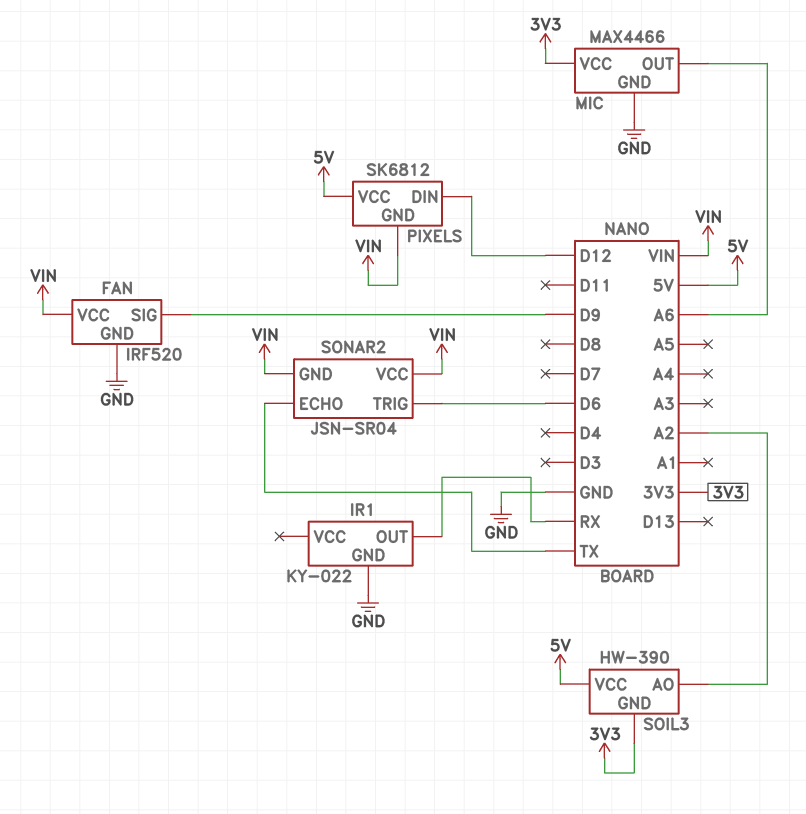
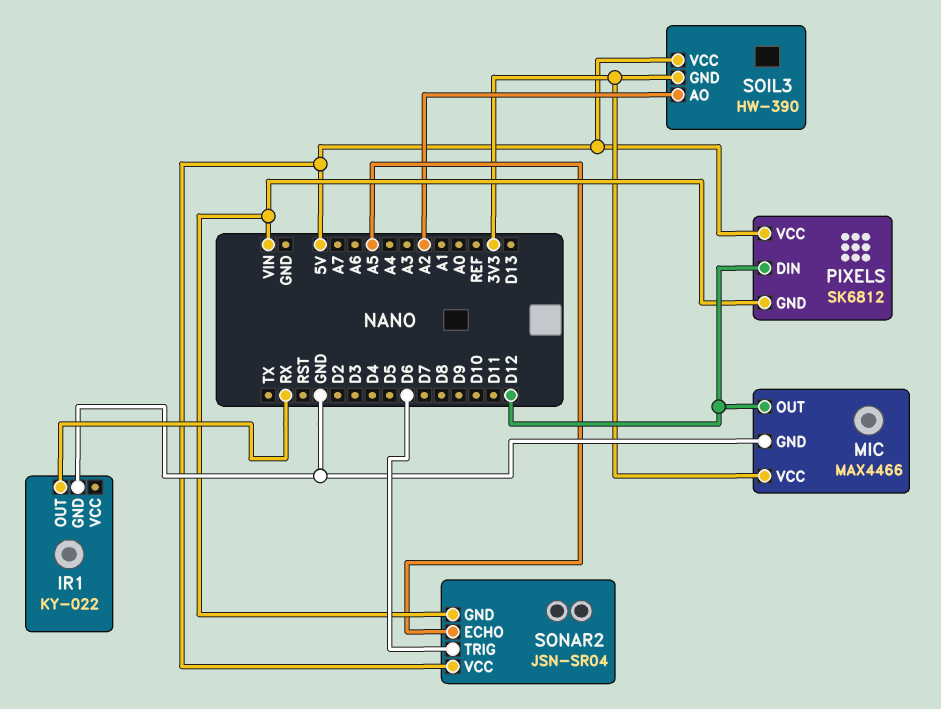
FAN: IRF520 -> none
FAN pin GND: GND -> none
FAN pin SIG: D9 -> none
FAN pin VCC: VIN -> none
MIC pin OUT: A6 -> D12
SONAR2 pin ECHO: TX -> A5
SONAR2 pin VCC: VIN -> 5V

